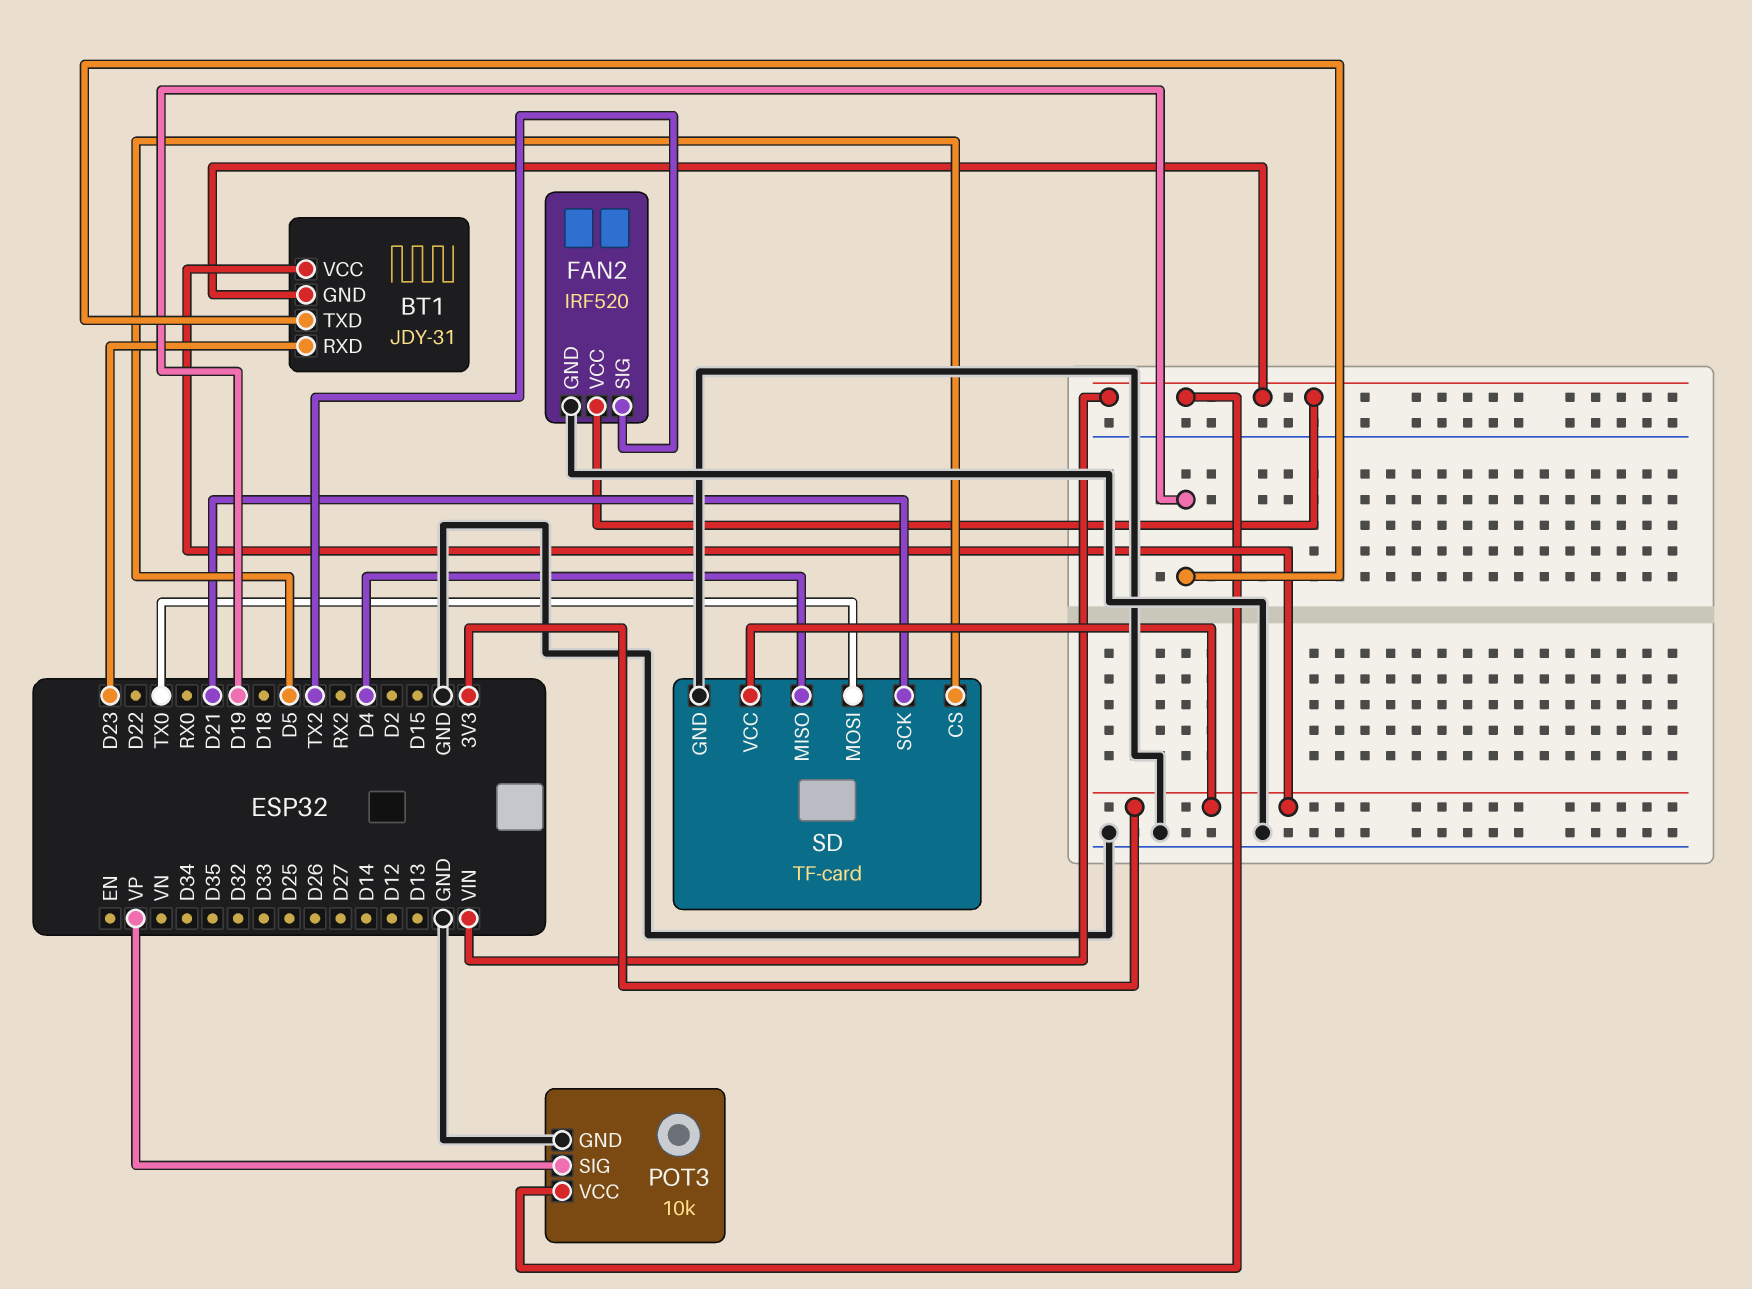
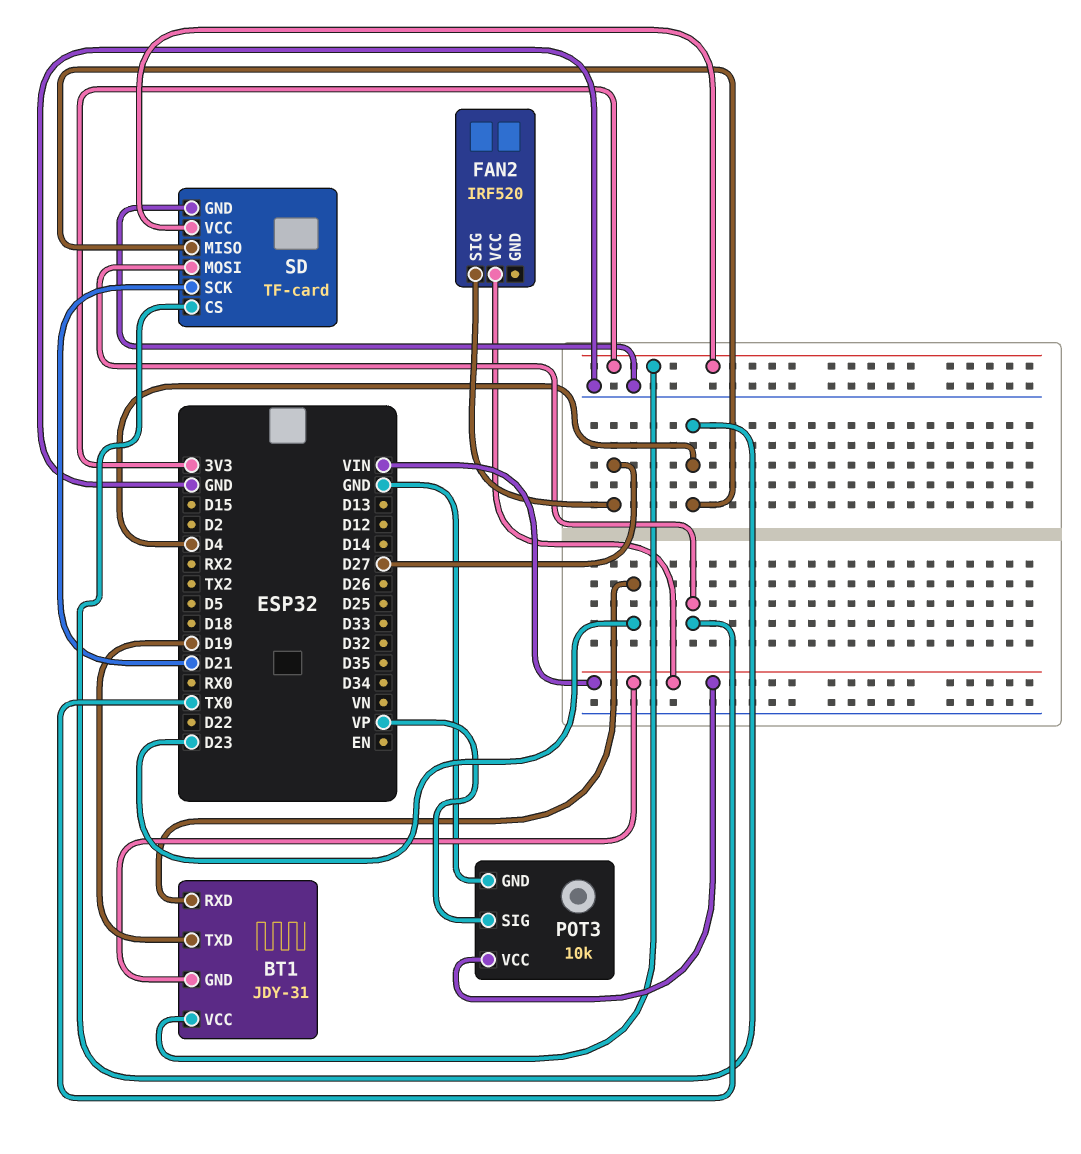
FAN2 pin GND: GND -> none
FAN2 pin SIG: TX2 -> D27
SD pin CS: D5 -> D4

